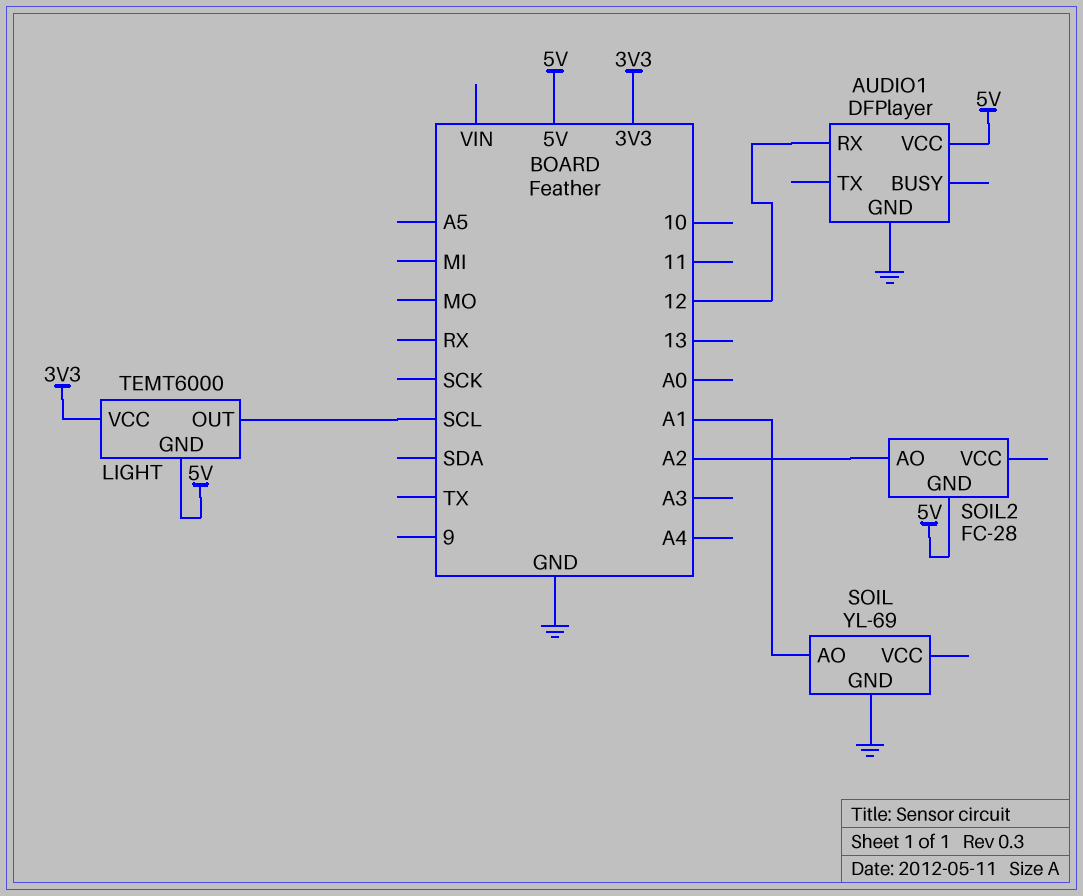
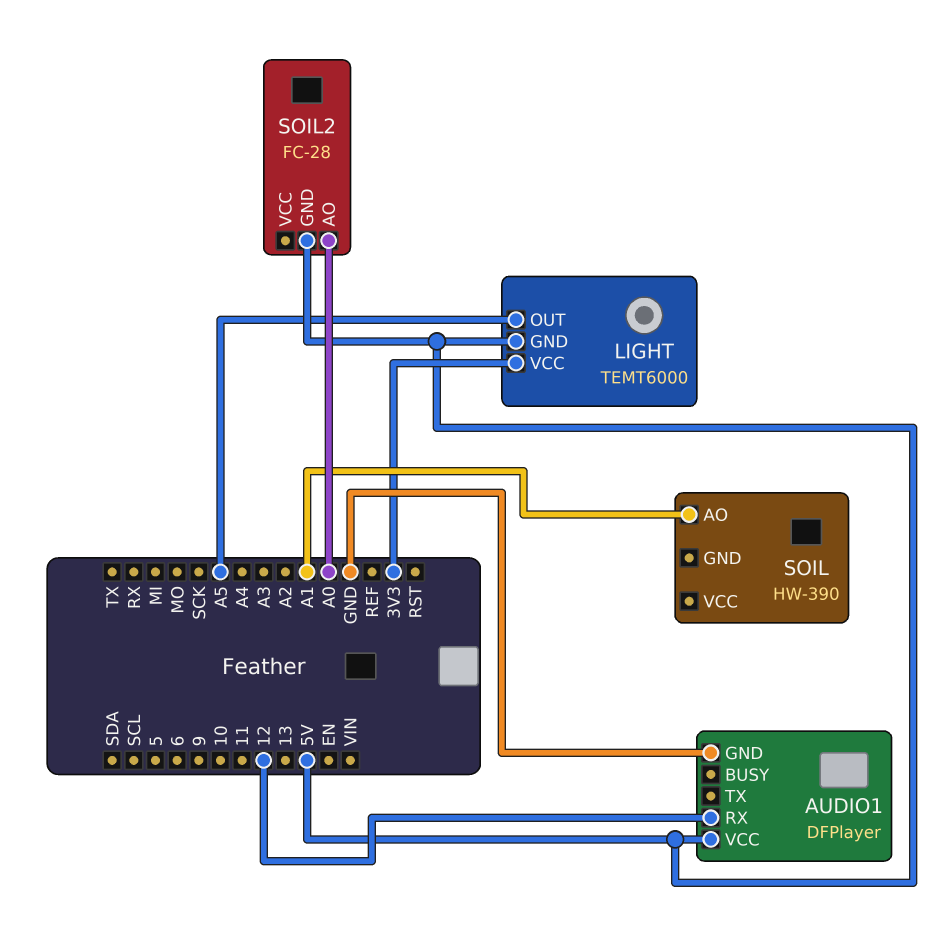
LIGHT pin OUT: SCL -> A5
SOIL: YL-69 -> HW-390
SOIL pin GND: GND -> none
SOIL2 pin AO: A2 -> A0

